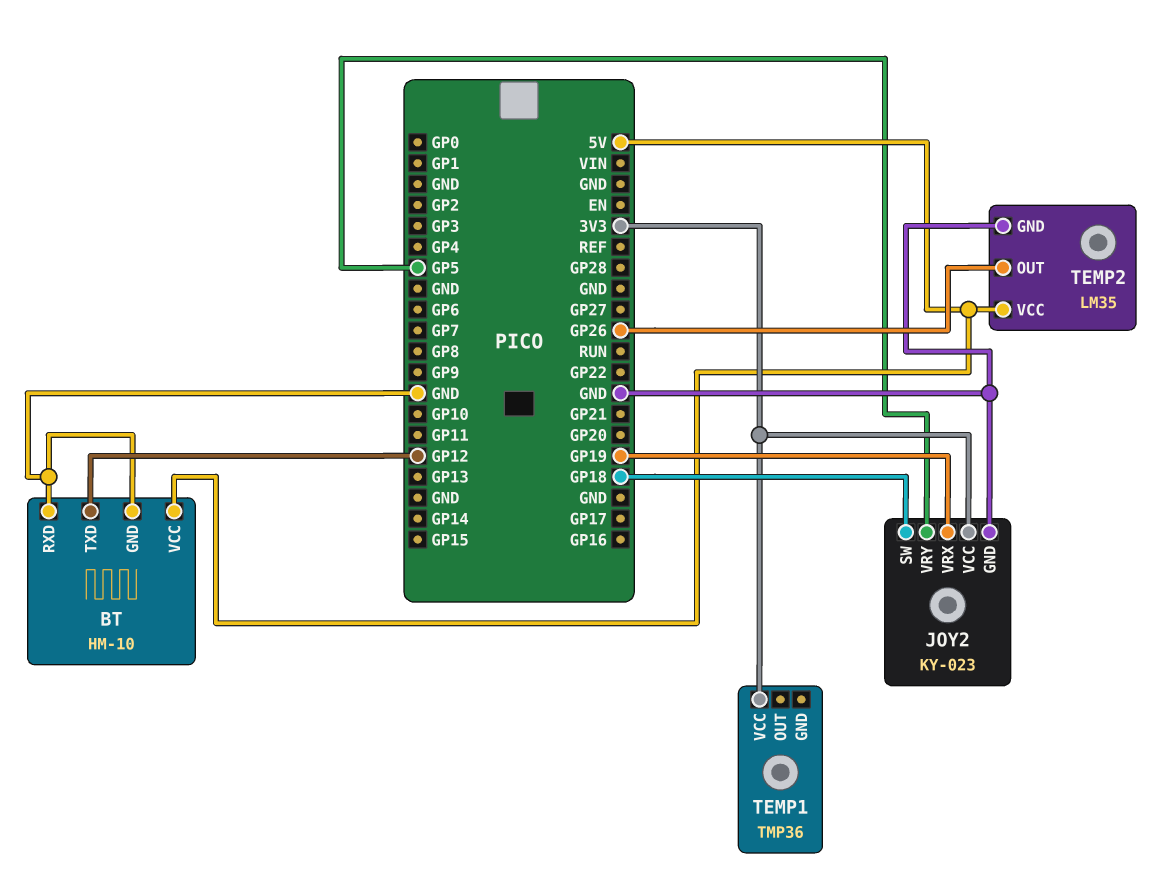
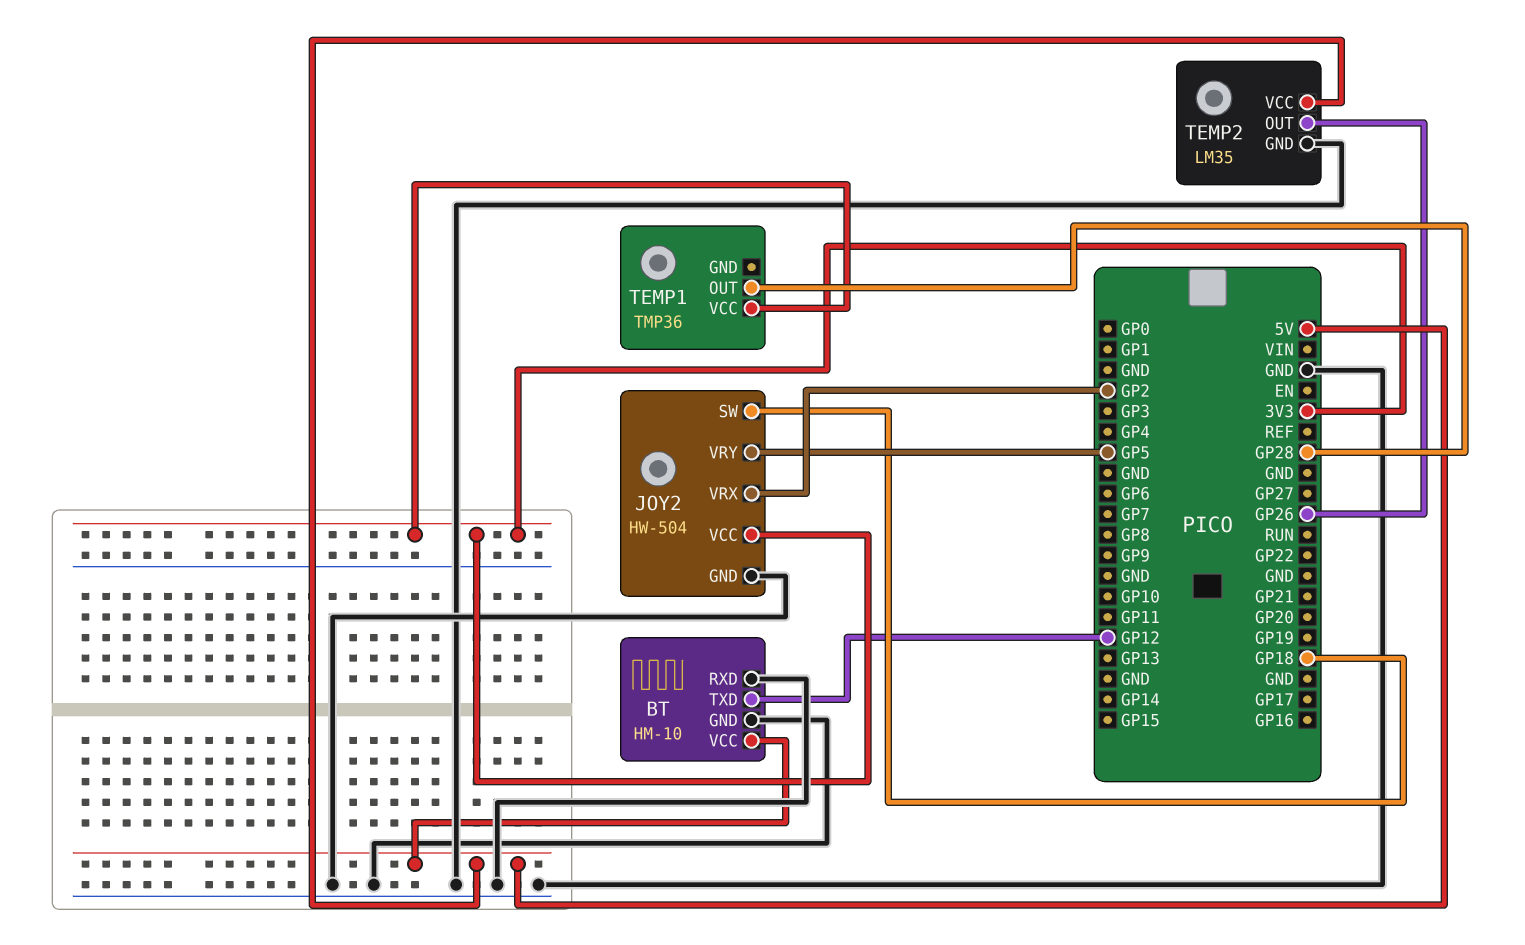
JOY2: KY-023 -> HW-504
JOY2 pin VRX: GP19 -> GP2
TEMP1 pin OUT: none -> GP28

